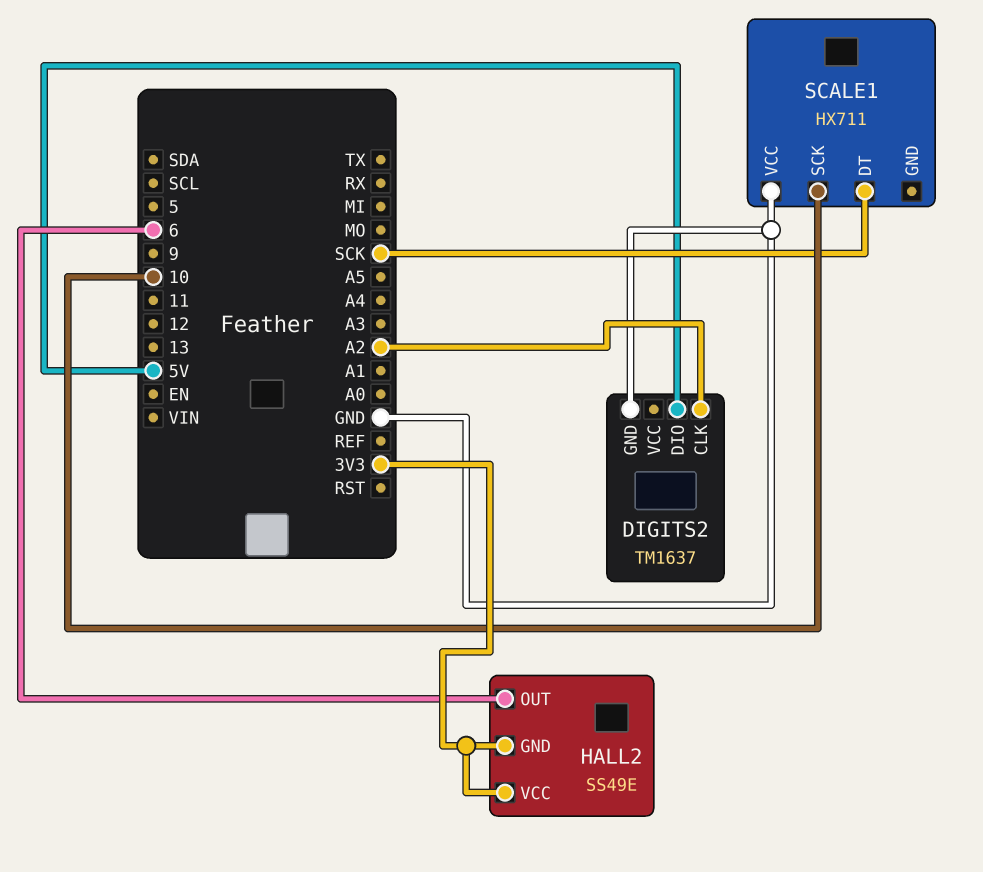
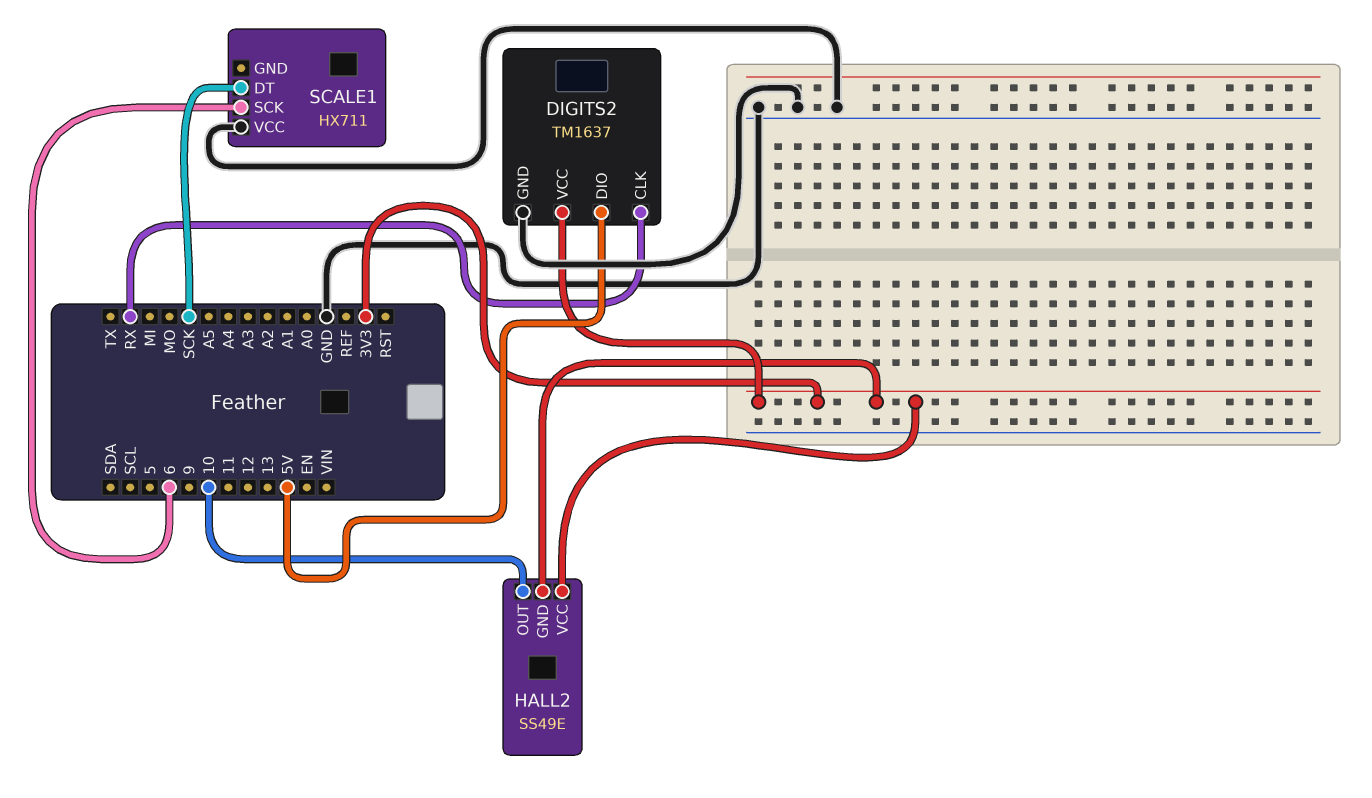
DIGITS2 pin CLK: A2 -> RX
DIGITS2 pin VCC: none -> 3V3
HALL2 pin OUT: 6 -> 10
SCALE1 pin SCK: 10 -> 6

